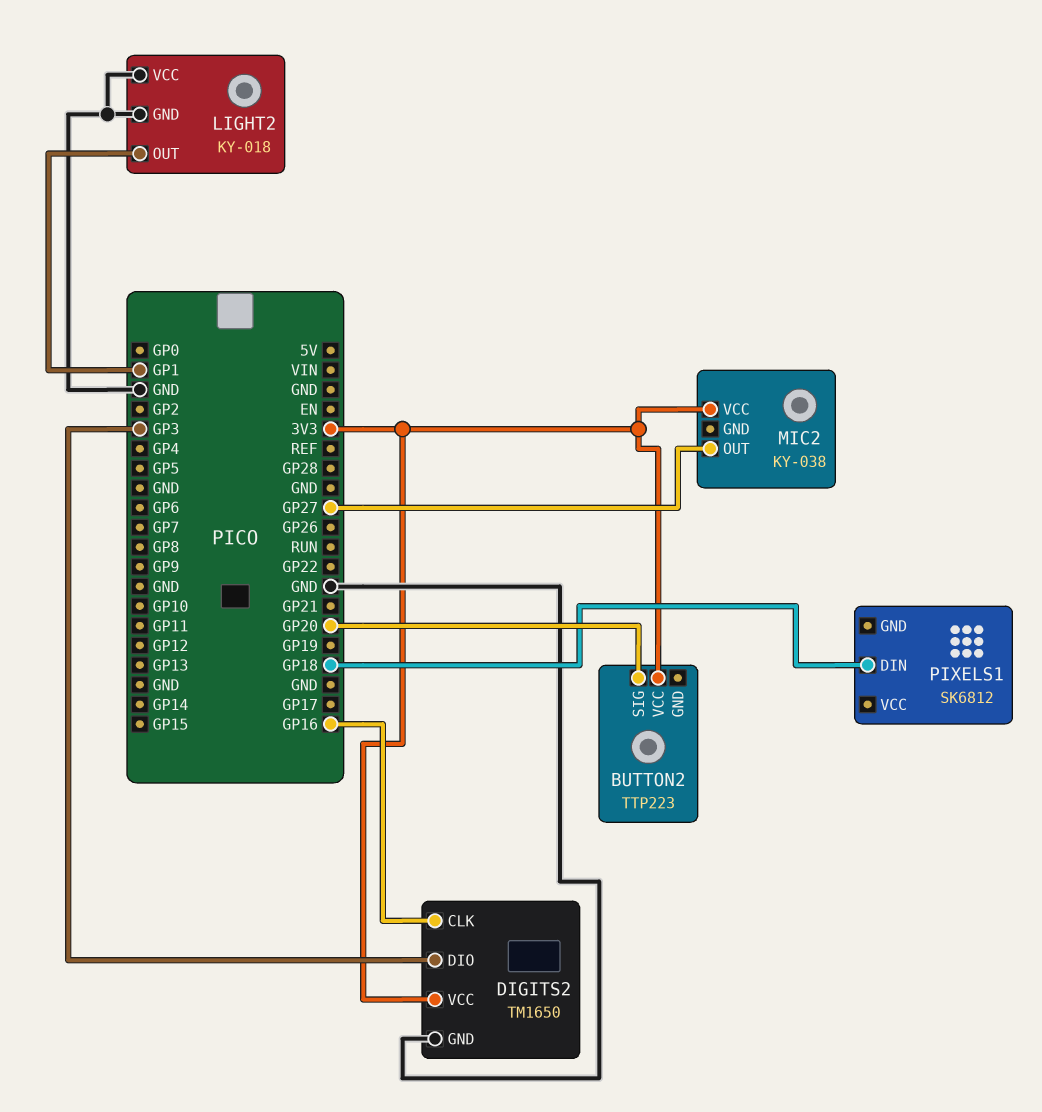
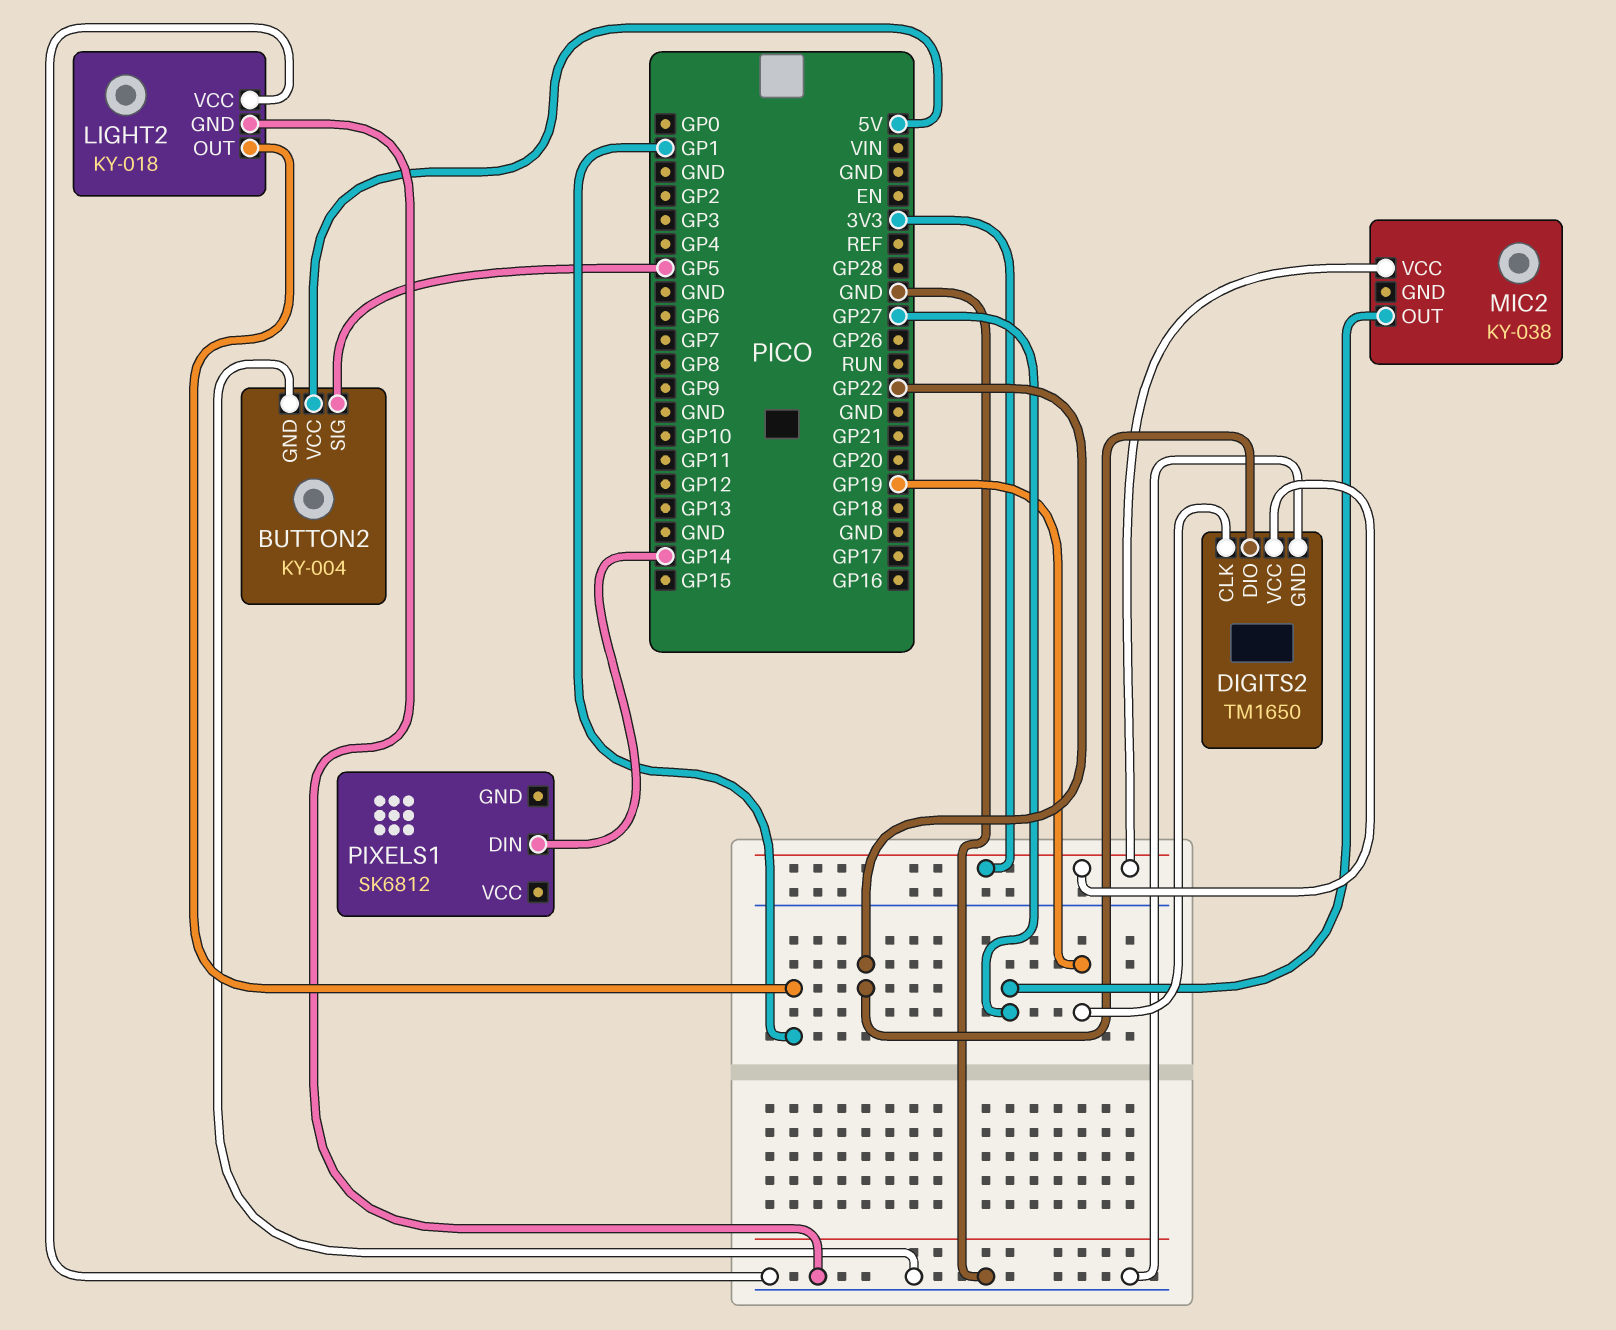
BUTTON2: TTP223 -> KY-004
BUTTON2 pin GND: none -> GND
BUTTON2 pin SIG: GP20 -> GP5
BUTTON2 pin VCC: 3V3 -> 5V
DIGITS2 pin CLK: GP16 -> GP19
DIGITS2 pin DIO: GP3 -> GP22
PIXELS1 pin DIN: GP18 -> GP14

